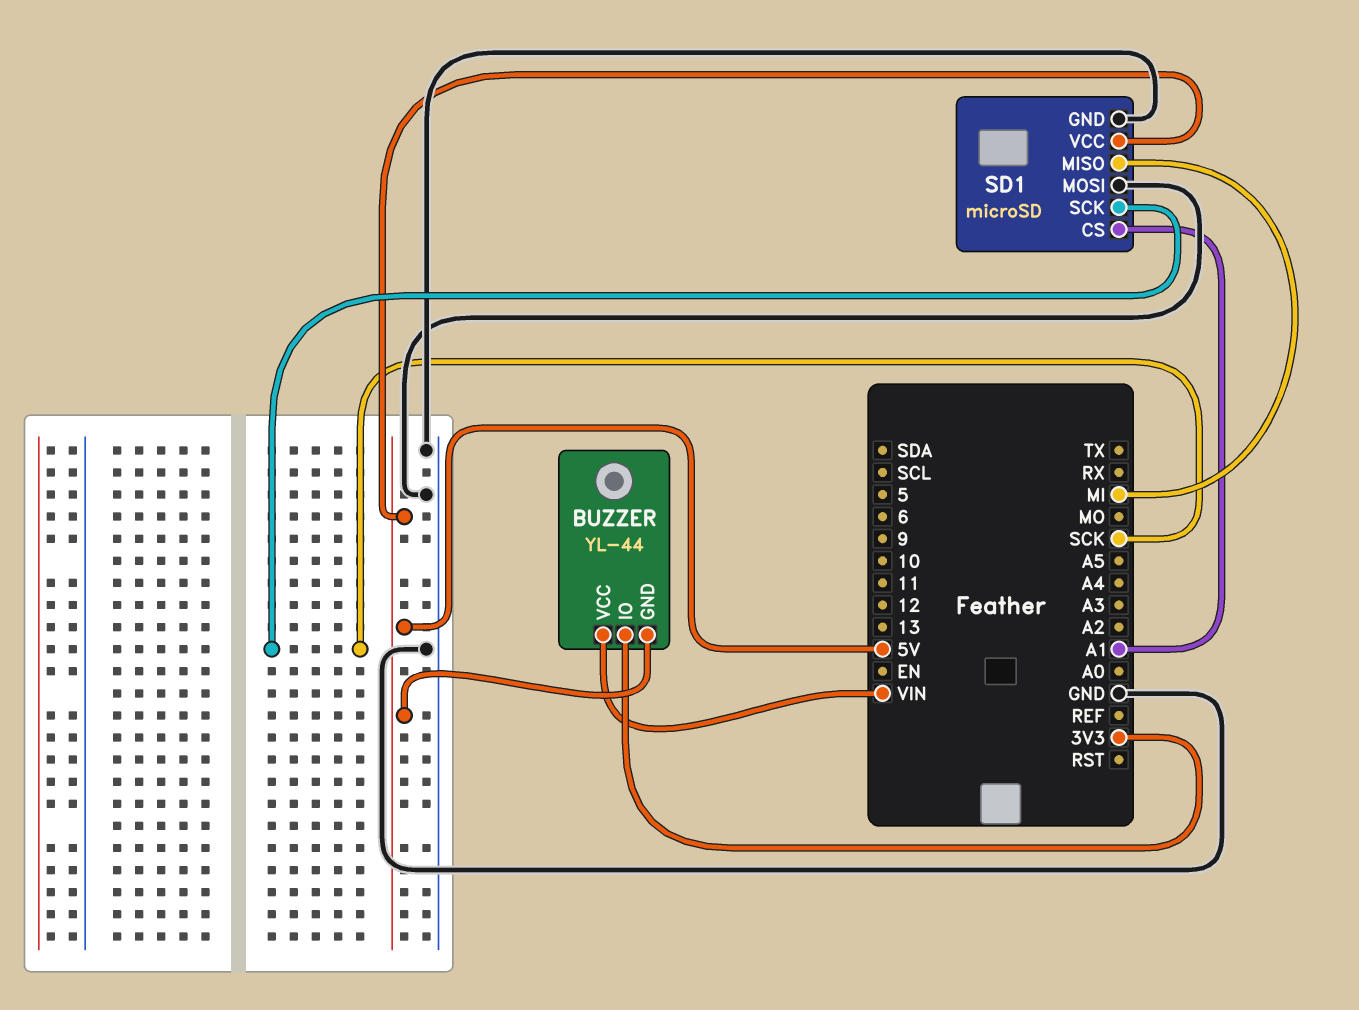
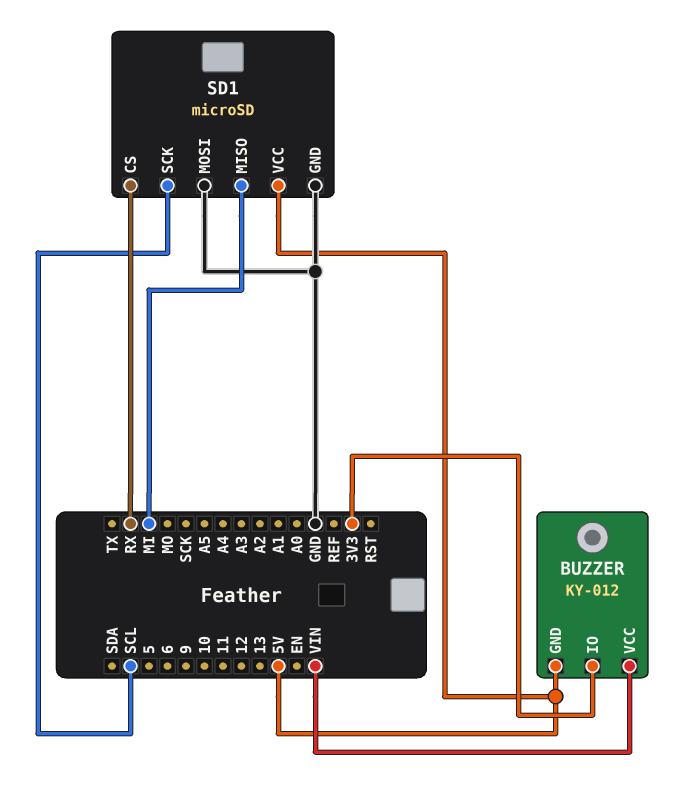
BUZZER: YL-44 -> KY-012
SD1 pin CS: A1 -> RX
SD1 pin SCK: SCK -> SCL

